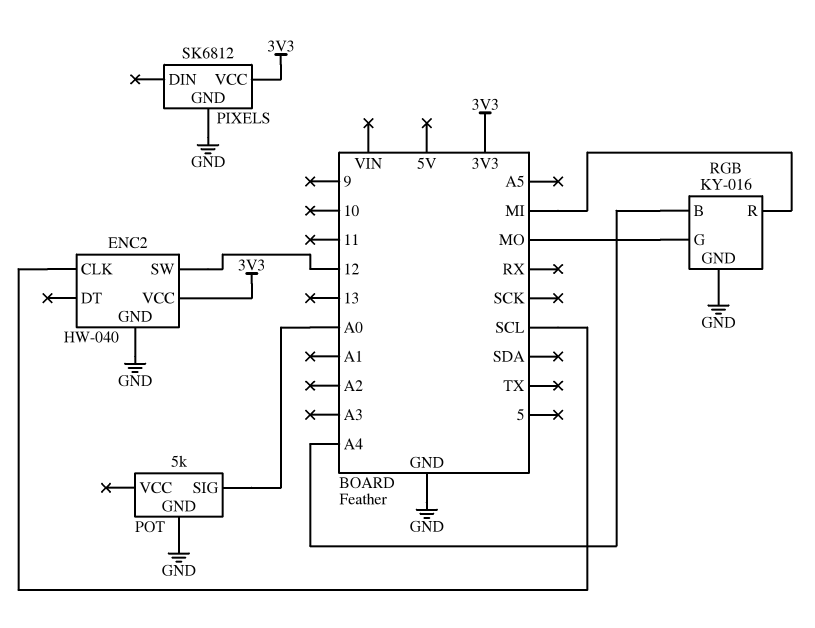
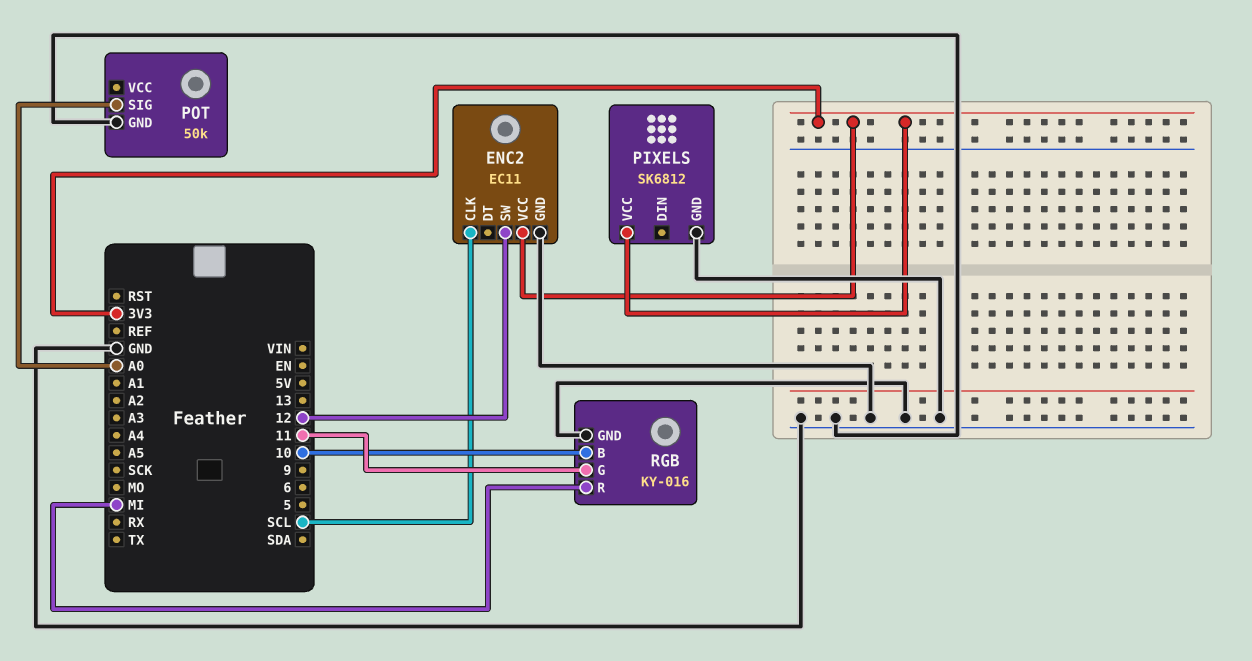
ENC2: HW-040 -> EC11
POT: 5k -> 50k
RGB pin B: A4 -> 10
RGB pin G: MO -> 11

